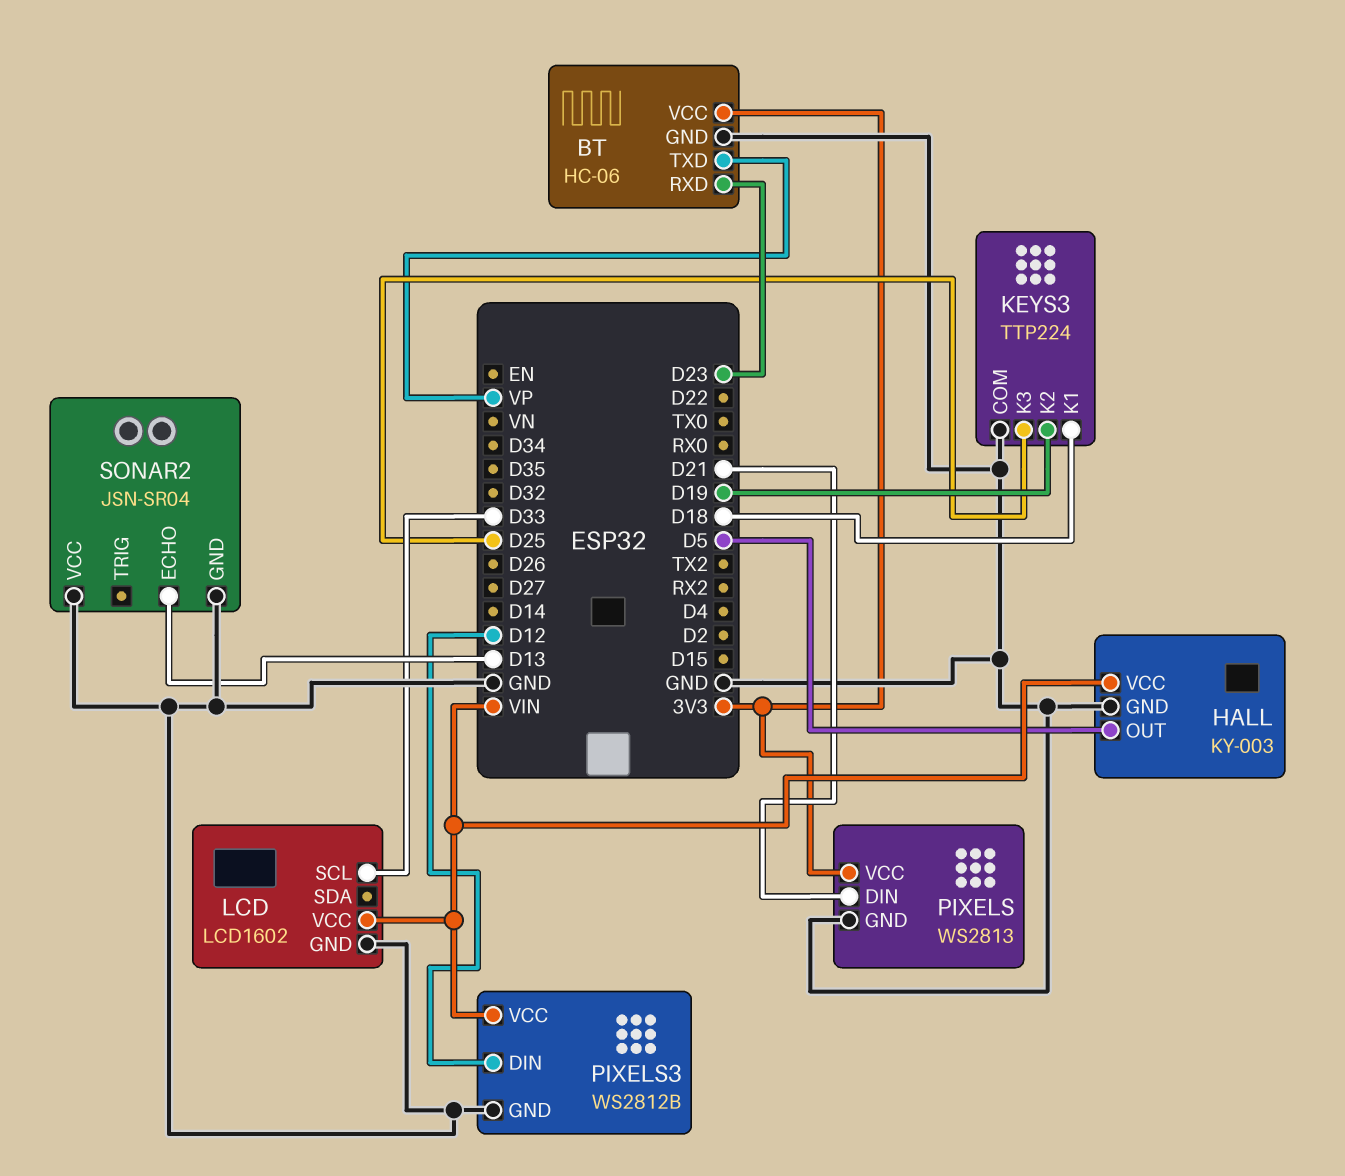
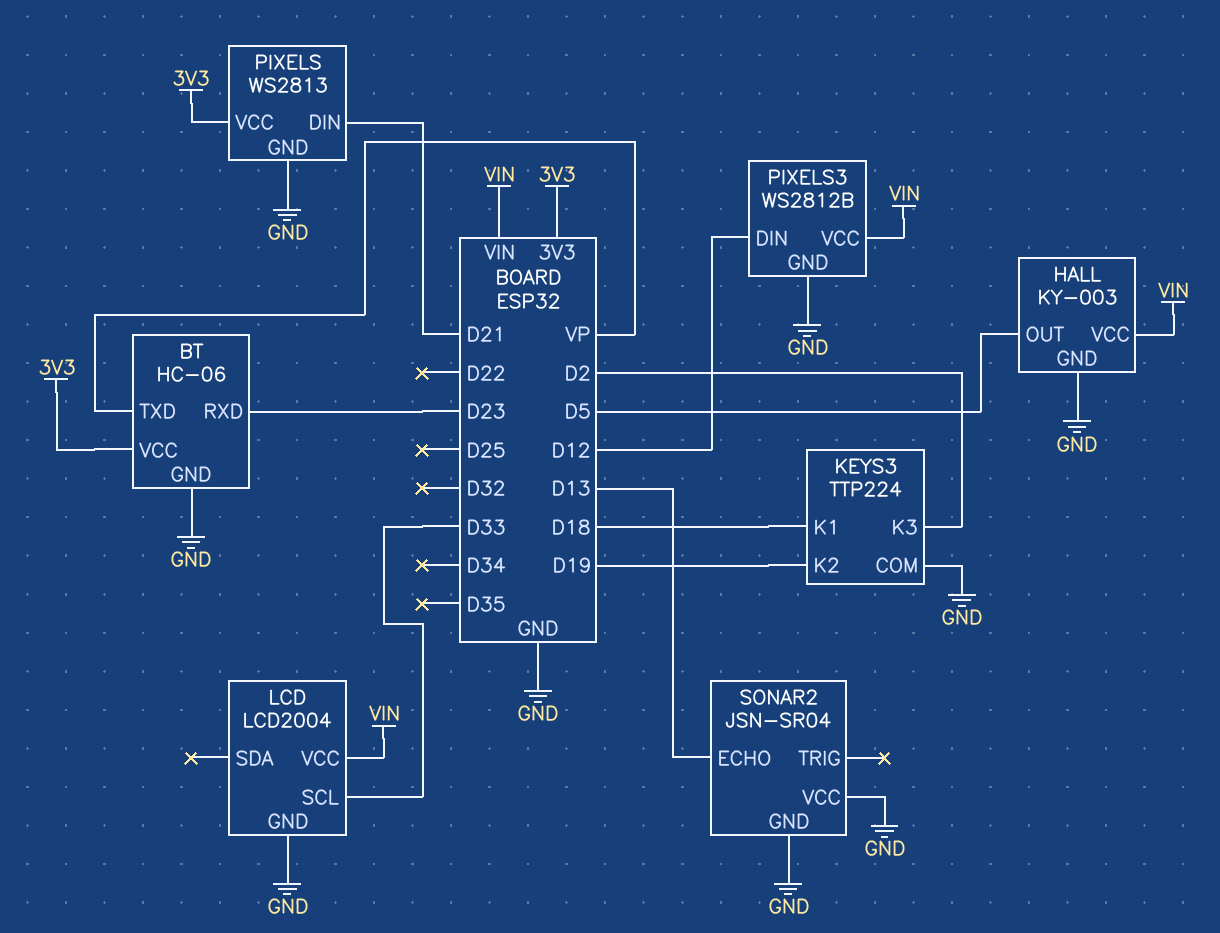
KEYS3 pin K3: D25 -> D2
LCD: LCD1602 -> LCD2004

